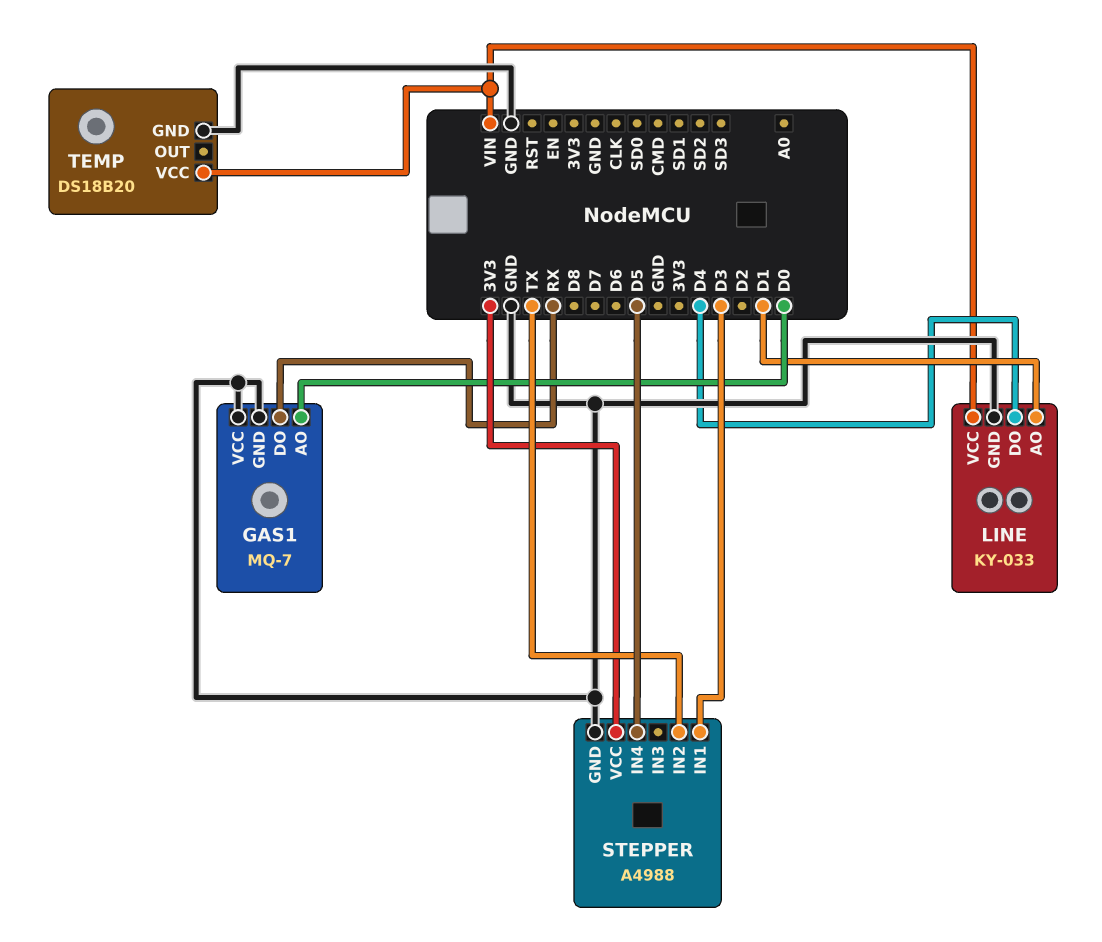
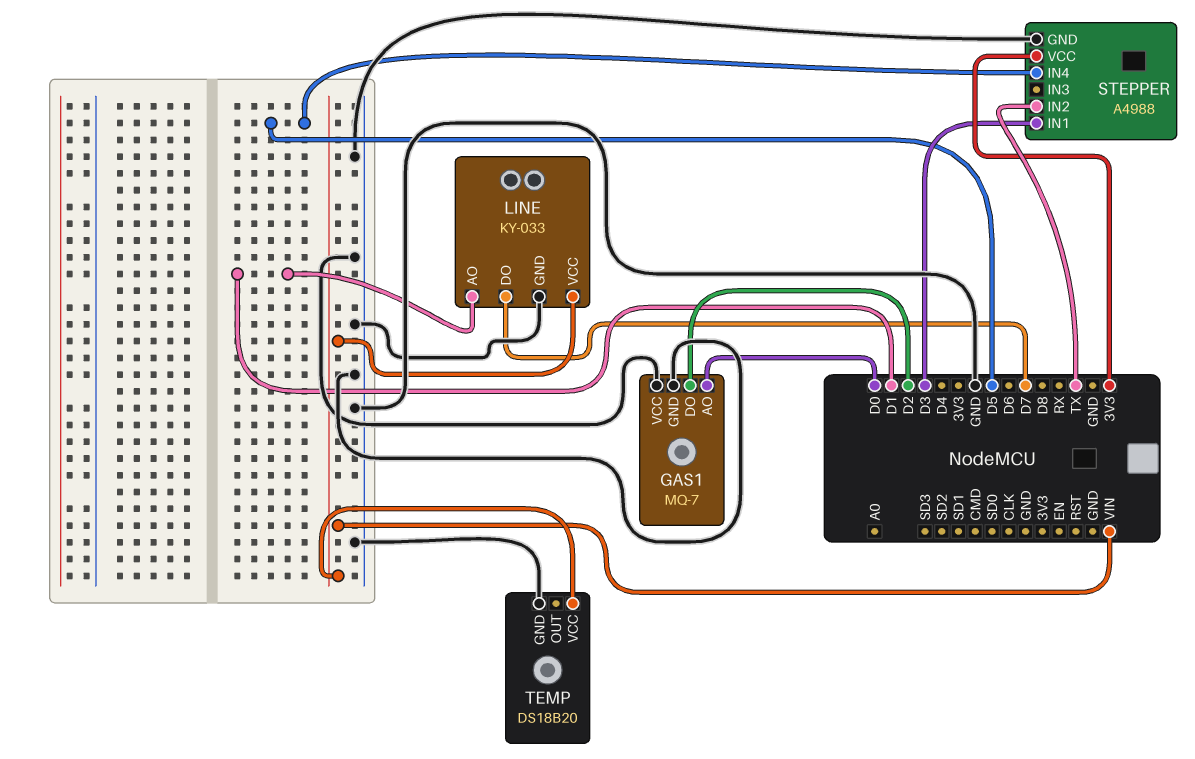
GAS1 pin DO: RX -> D2
LINE pin DO: D4 -> D7

